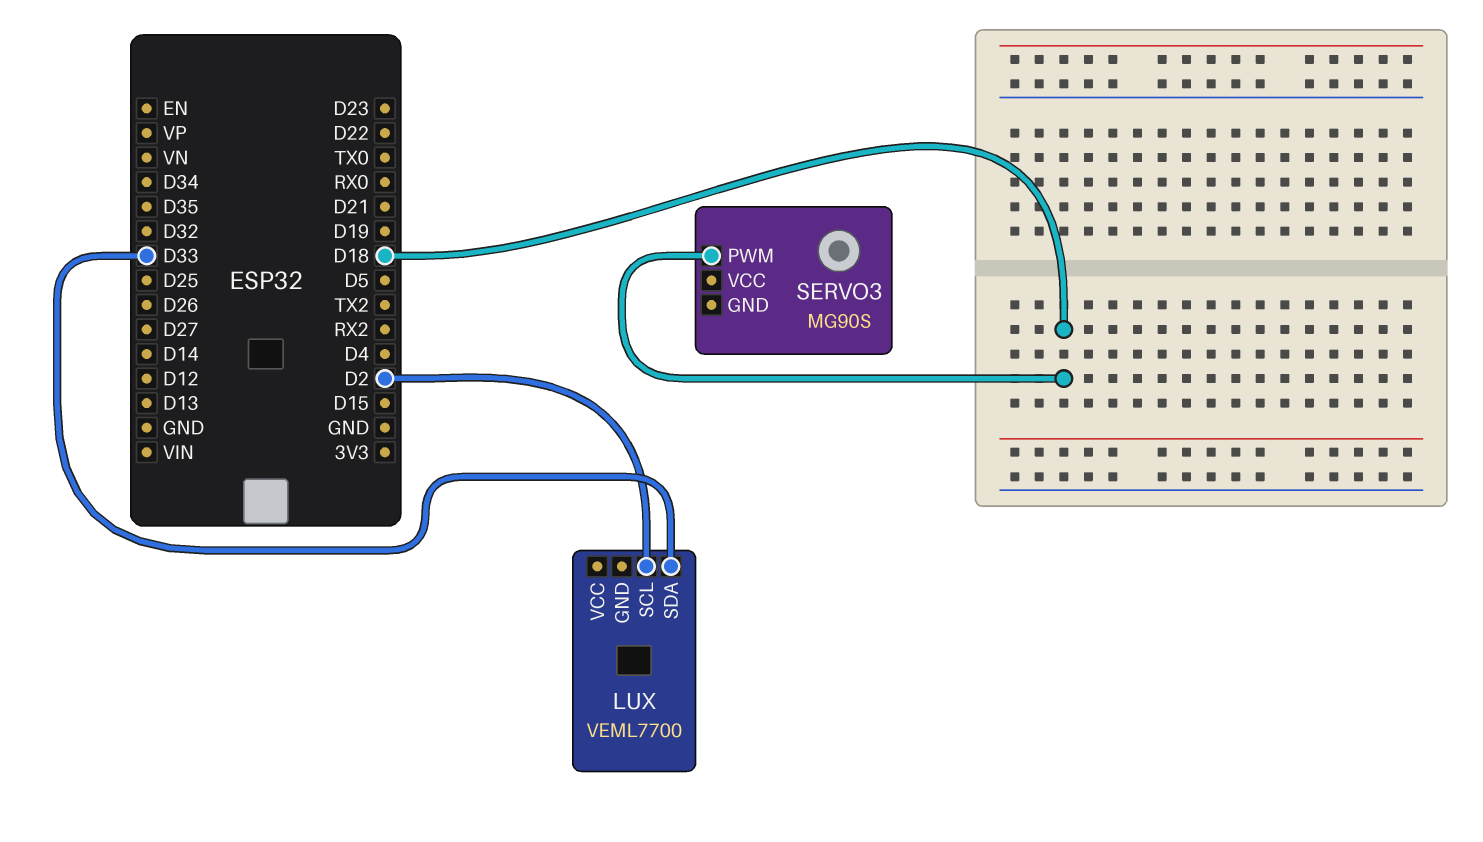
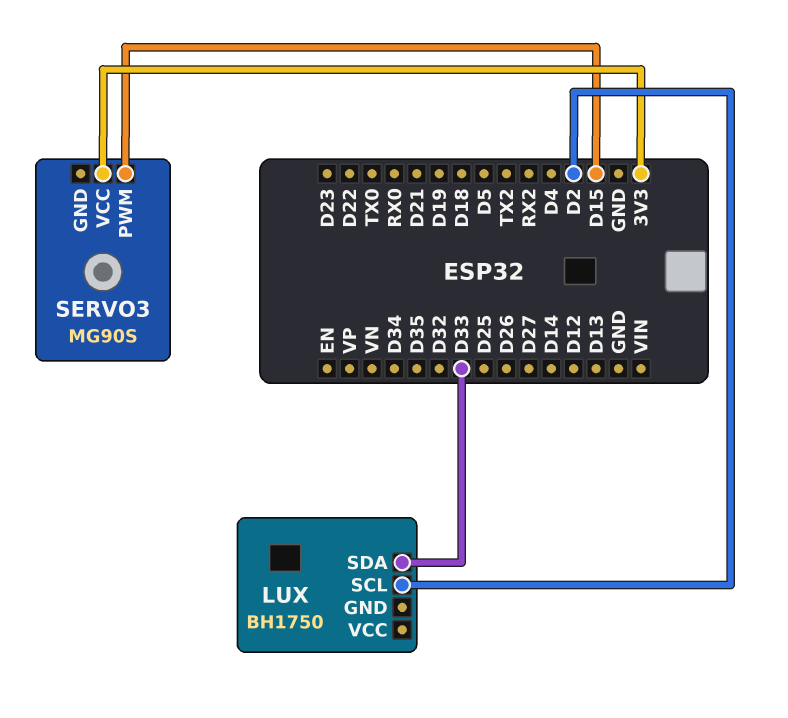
LUX: VEML7700 -> BH1750
SERVO3 pin PWM: D18 -> D15
SERVO3 pin VCC: none -> 3V3

